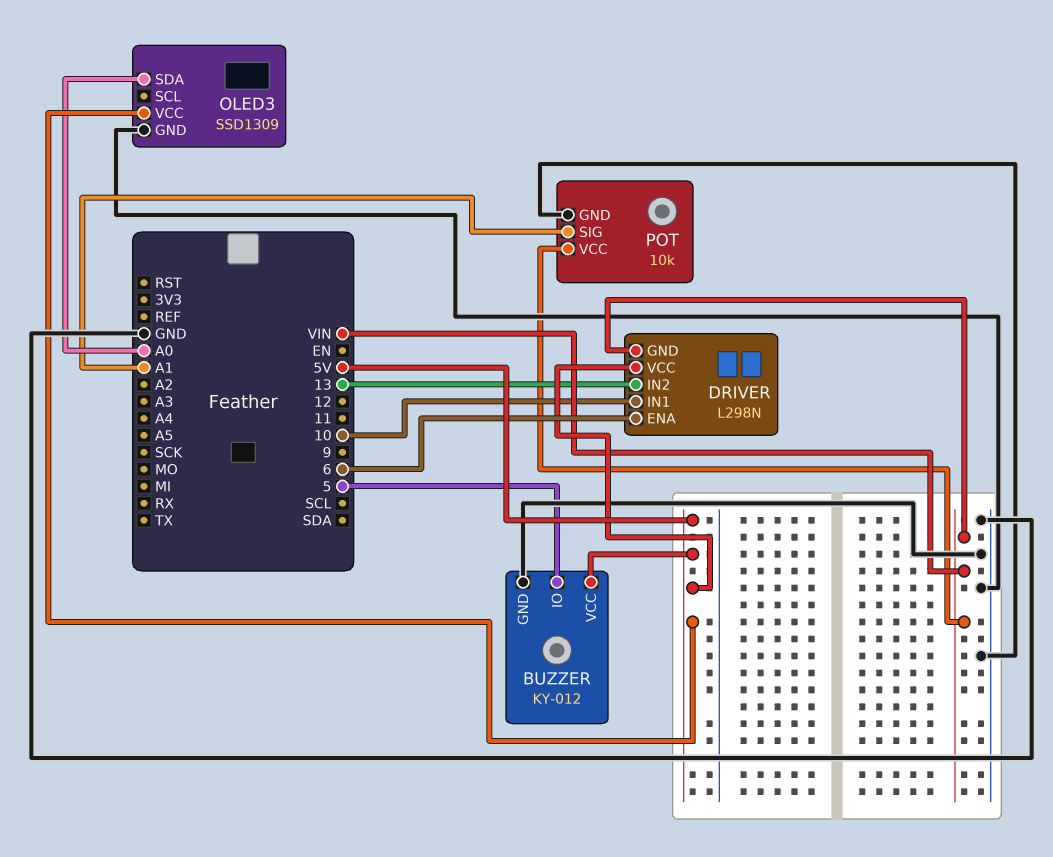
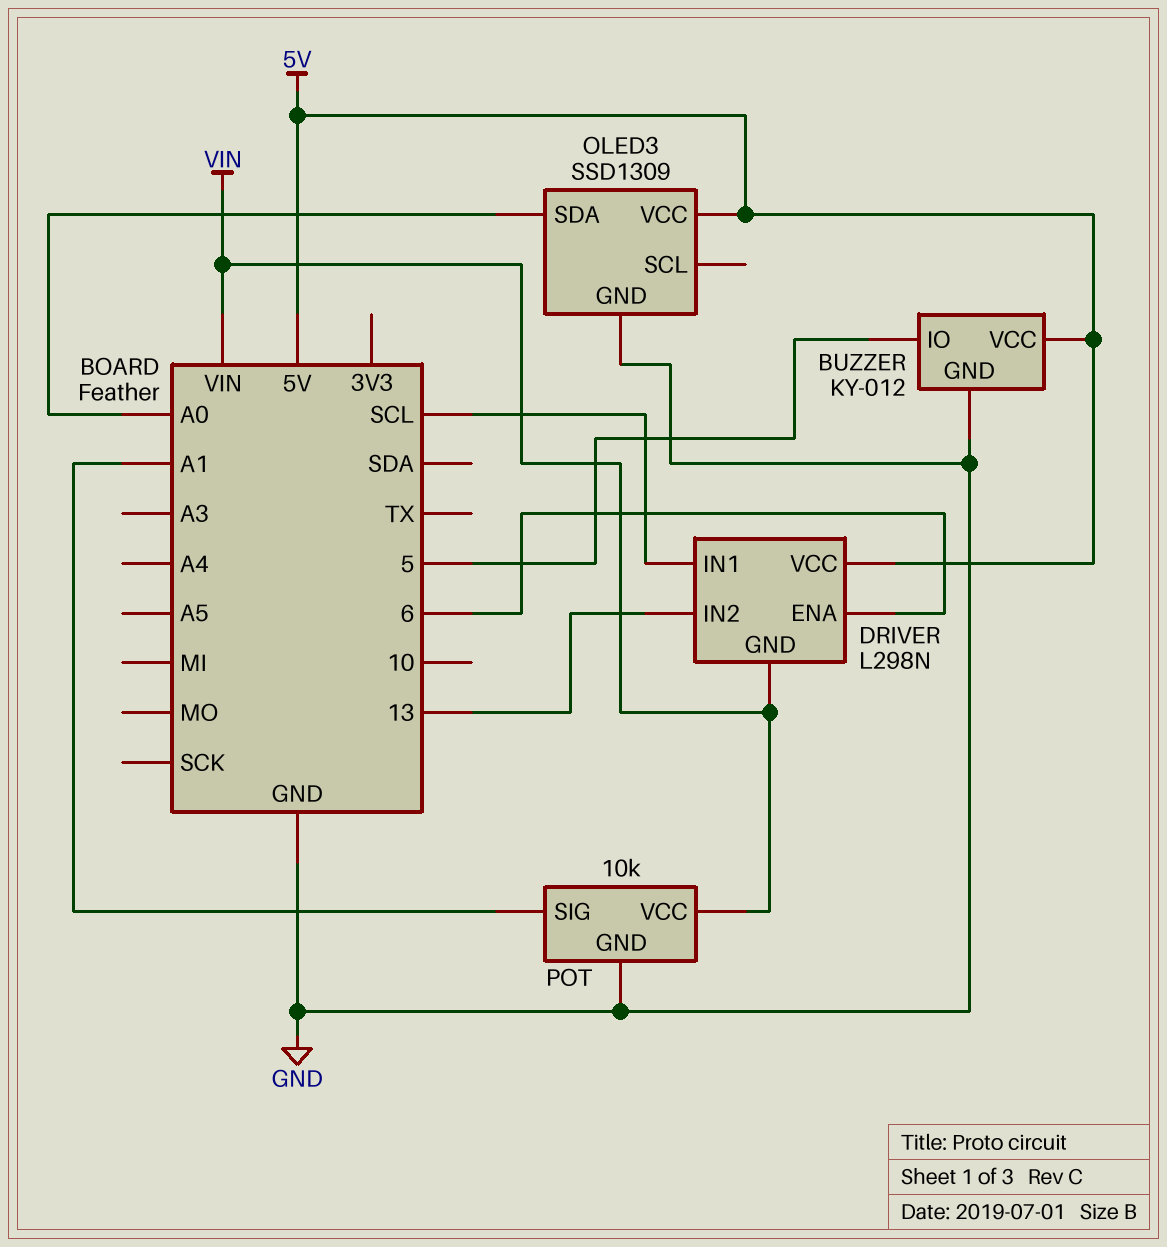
DRIVER pin IN1: 10 -> SCL

